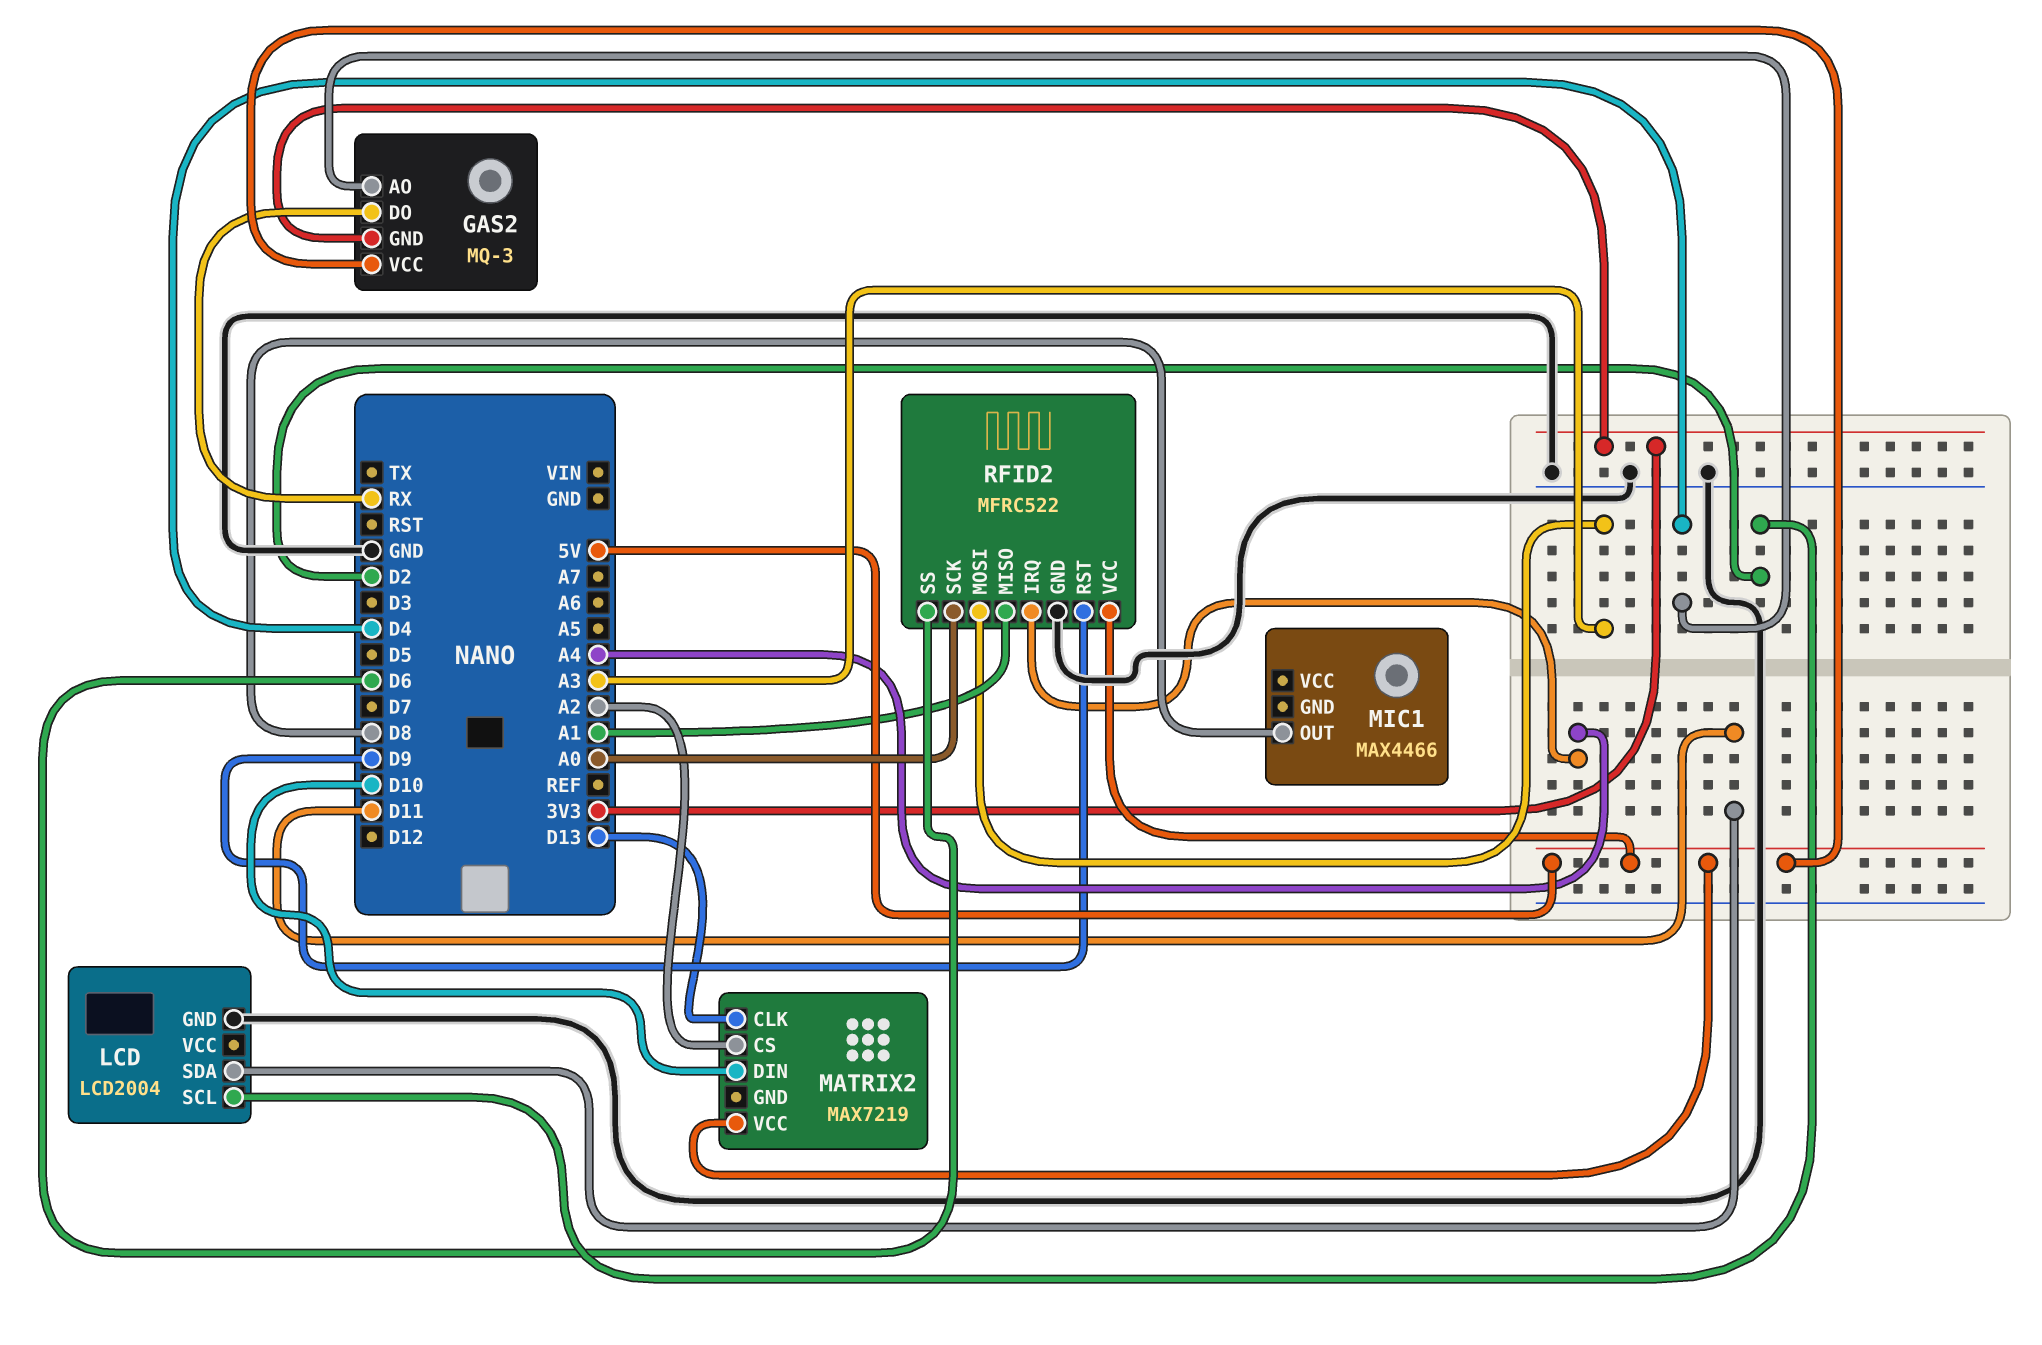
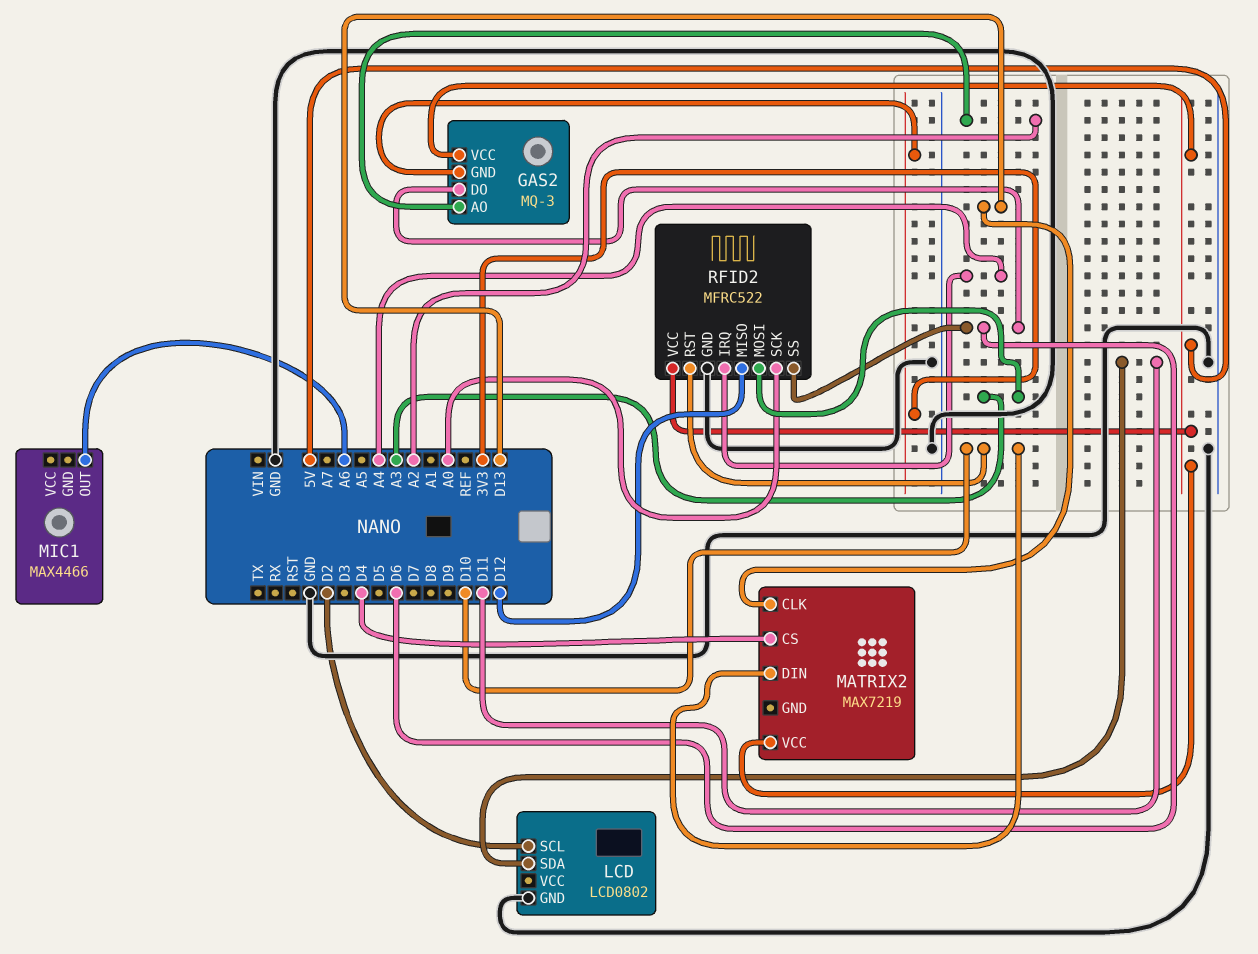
GAS2 pin AO: D4 -> A2
GAS2 pin DO: RX -> D6
LCD: LCD2004 -> LCD0802
MATRIX2 pin CS: A2 -> D4
MIC1 pin OUT: D8 -> A6
RFID2 pin MISO: A1 -> D12
RFID2 pin RST: D9 -> D10

